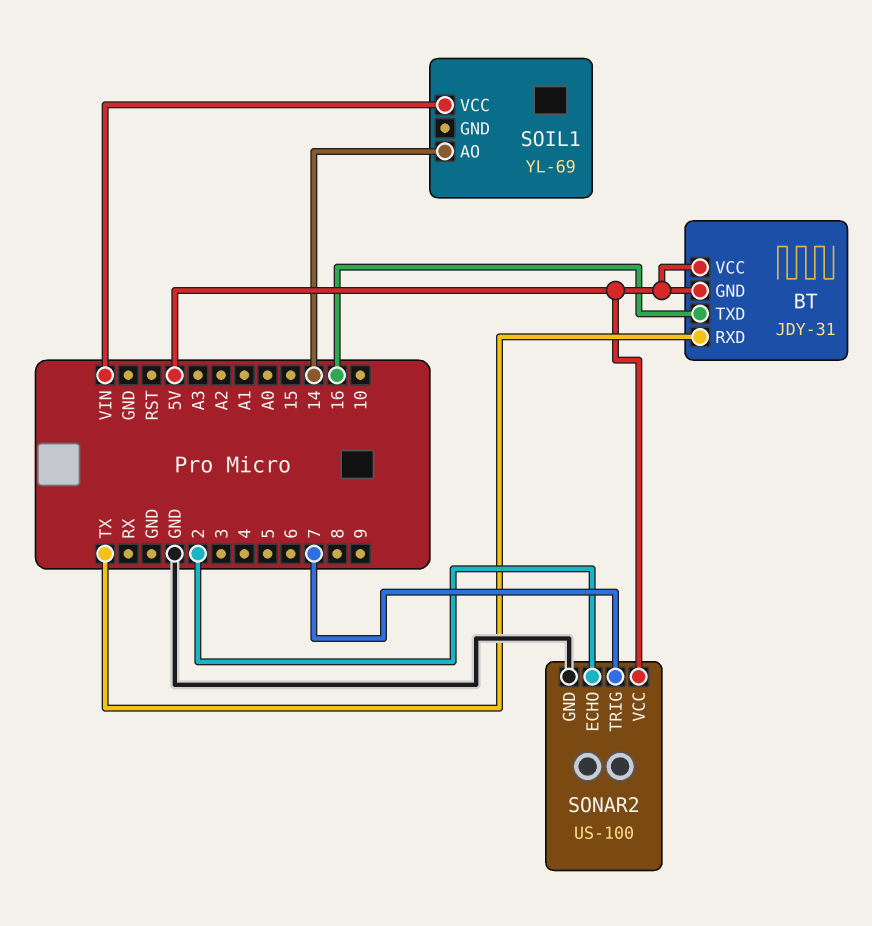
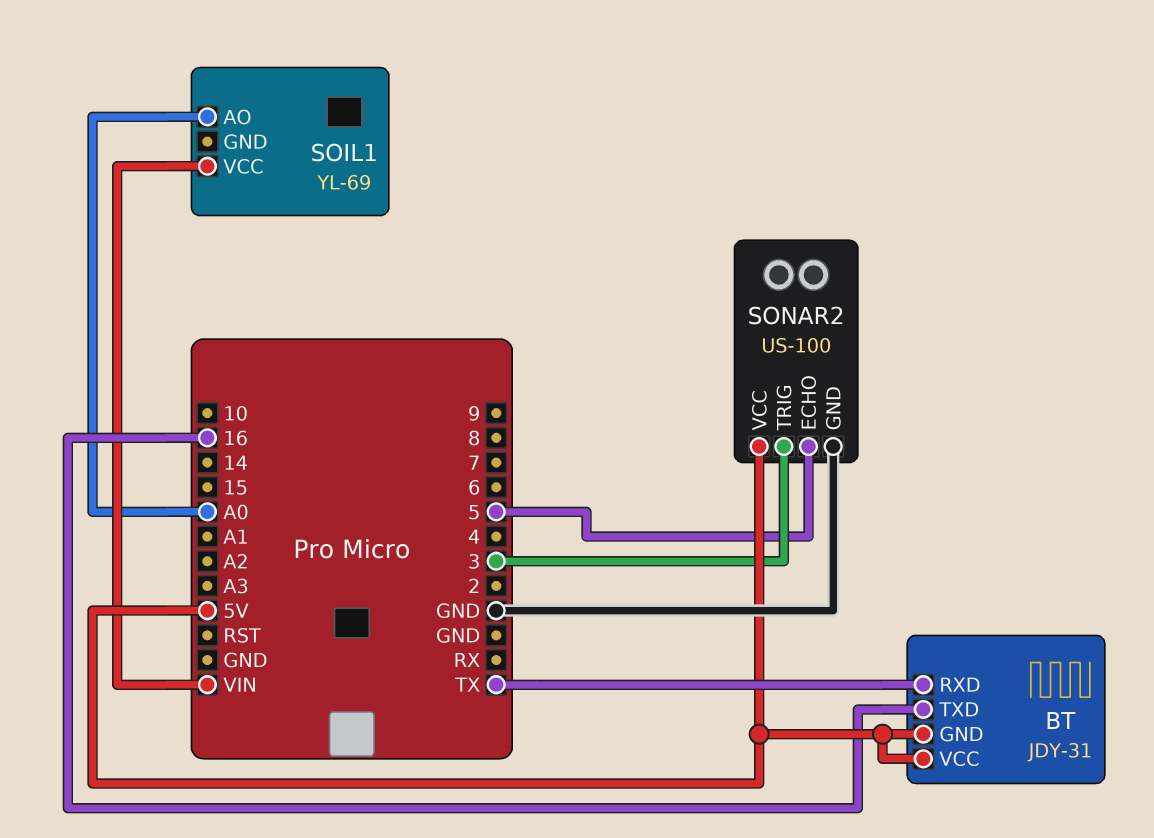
SOIL1 pin AO: 14 -> A0
SONAR2 pin ECHO: 2 -> 5
SONAR2 pin TRIG: 7 -> 3

